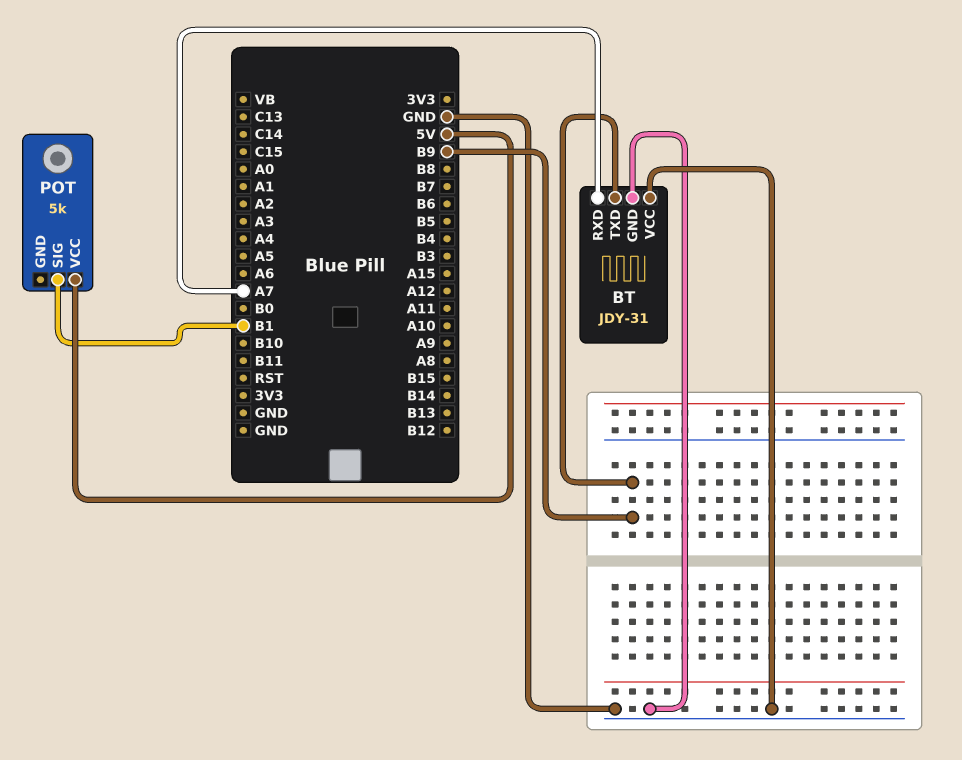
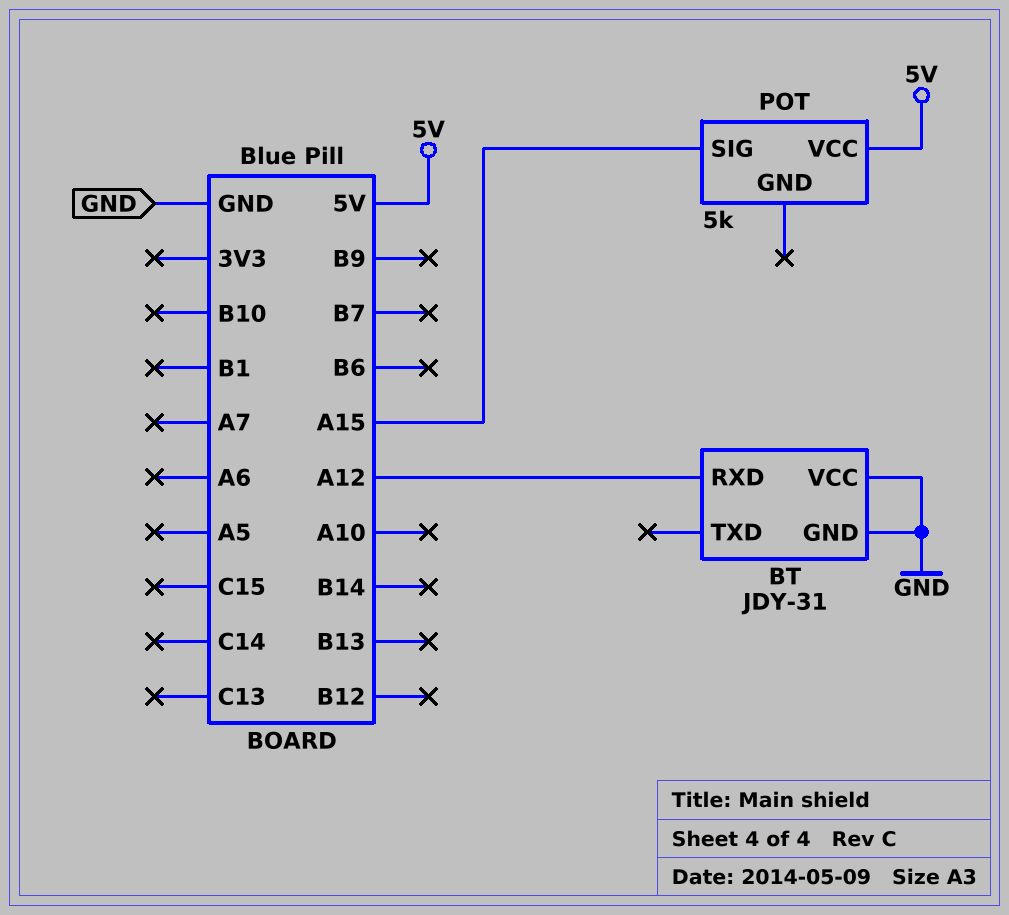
BT pin RXD: A7 -> A12
BT pin TXD: B9 -> none
POT pin SIG: B1 -> A15

